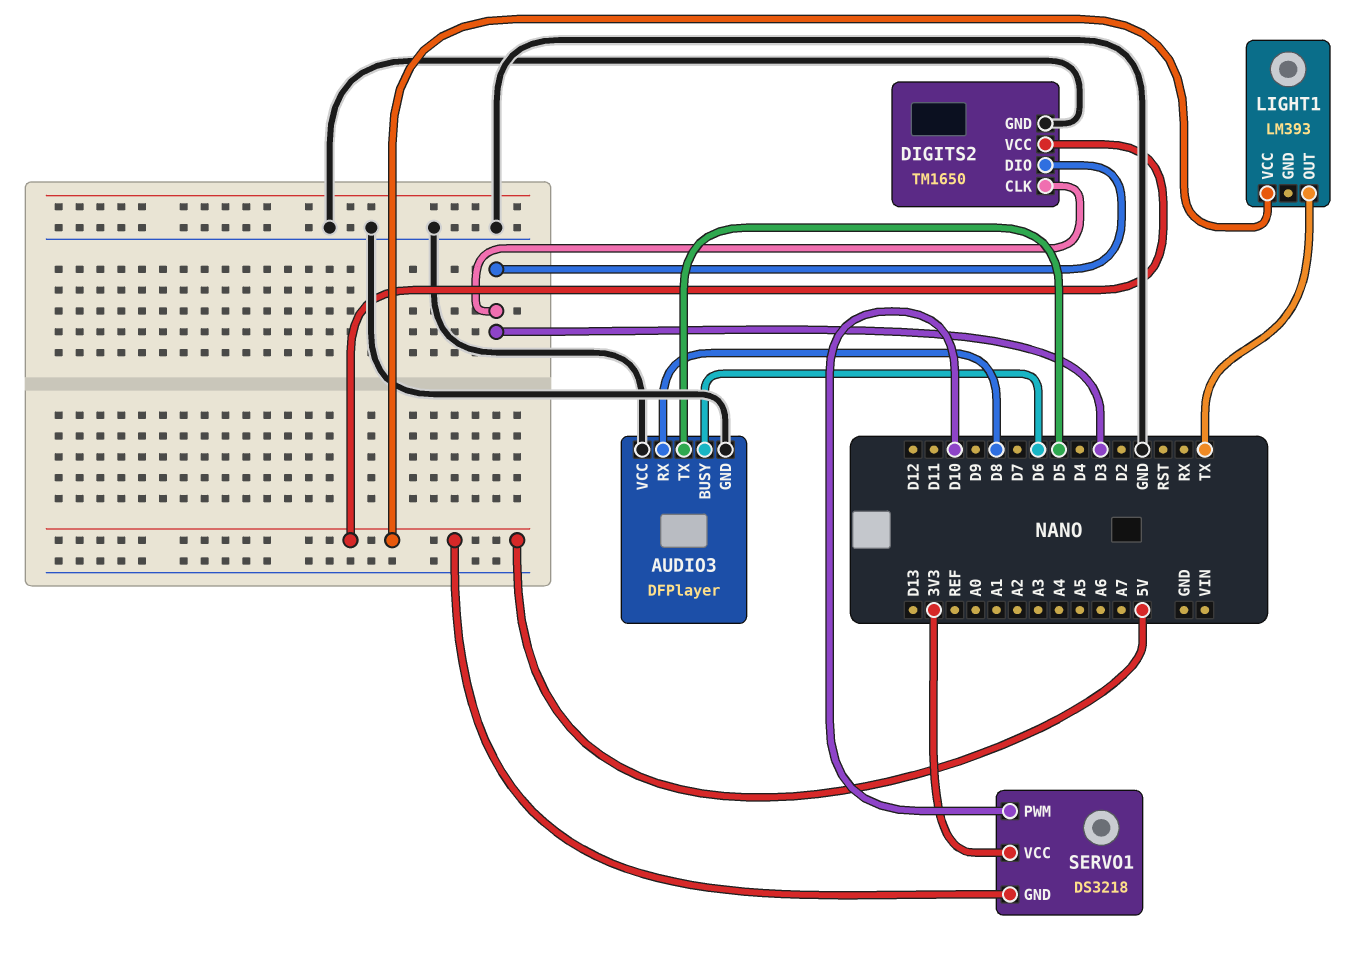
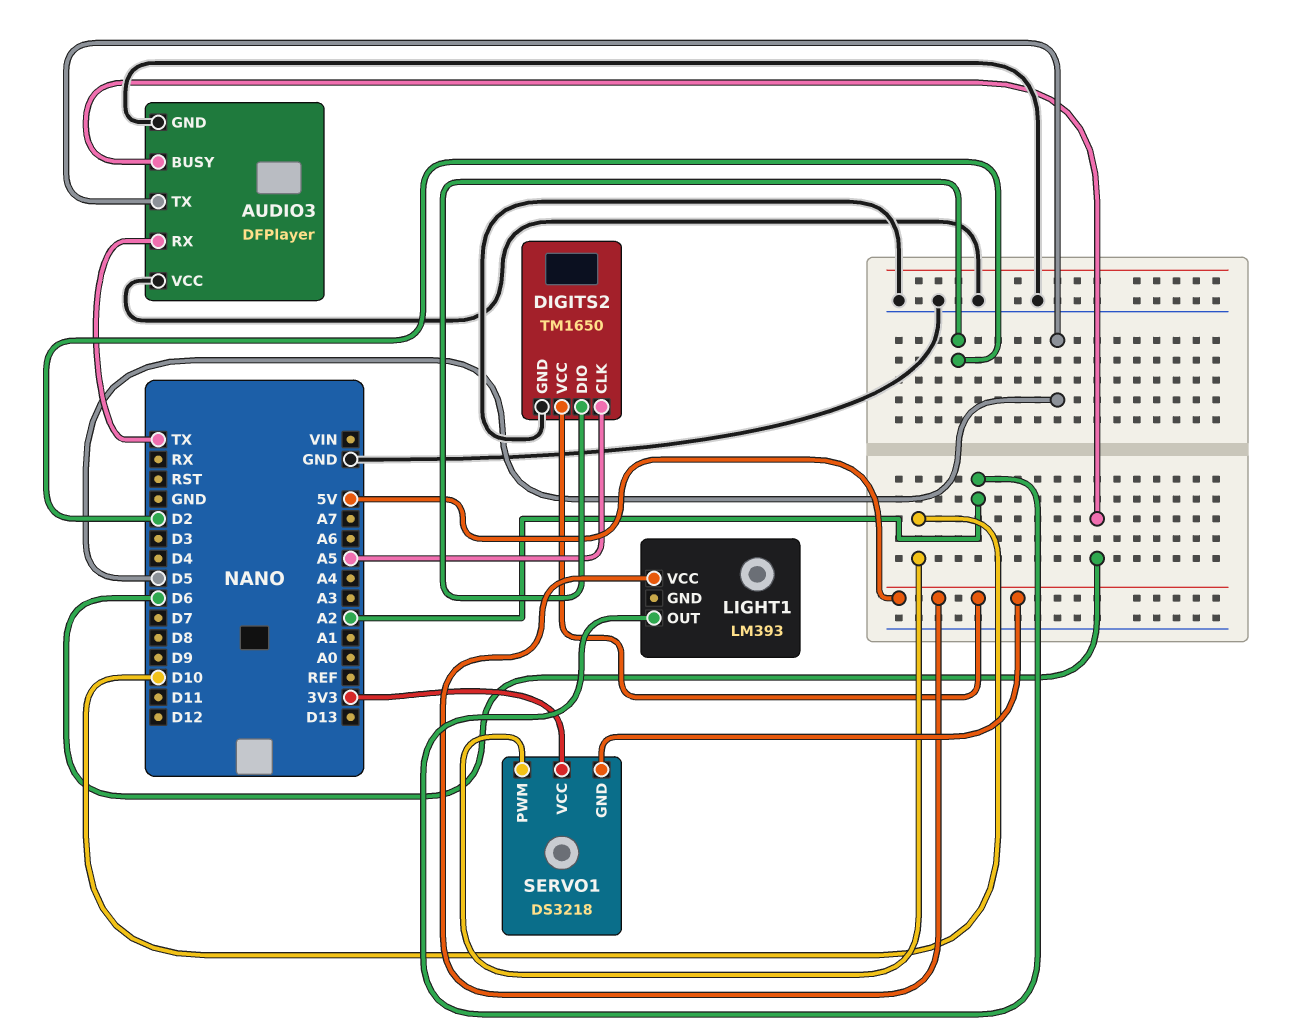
AUDIO3 pin RX: D8 -> TX
DIGITS2 pin CLK: D3 -> A5
DIGITS2 pin DIO: D3 -> D2
LIGHT1 pin OUT: TX -> A2

